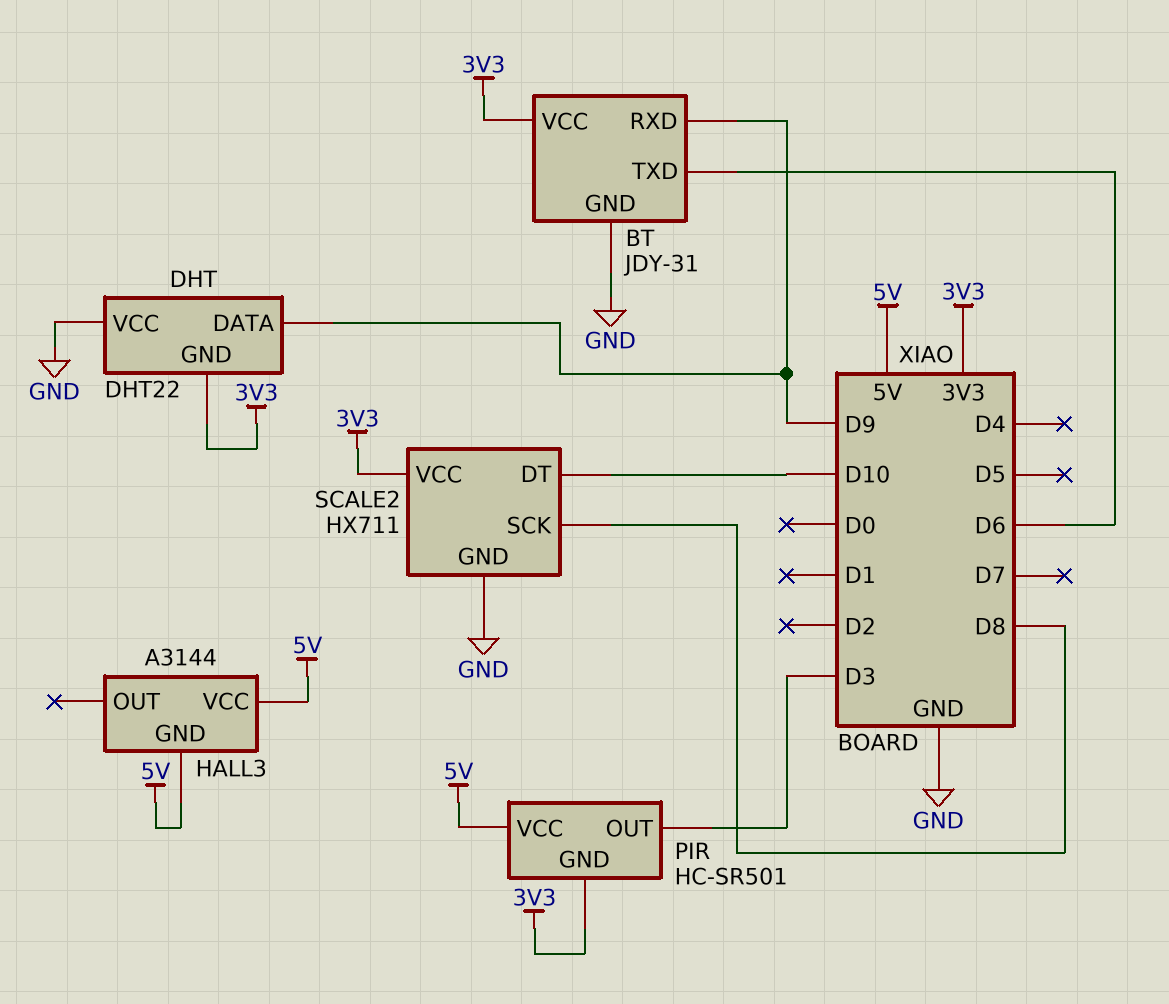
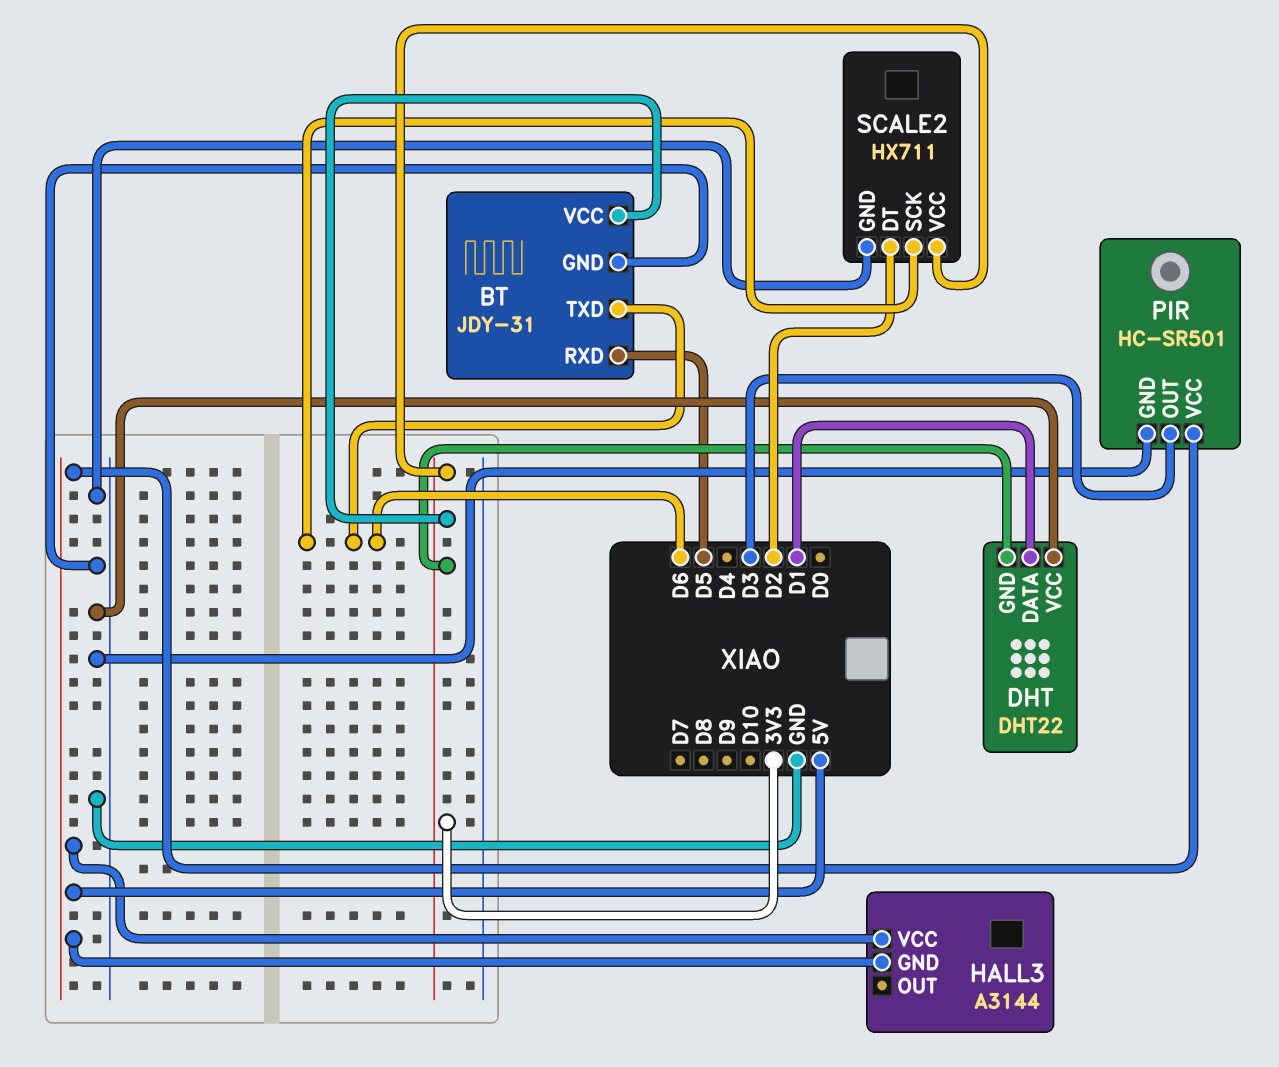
BT pin RXD: D9 -> D5
DHT pin DATA: D9 -> D1
PIR pin GND: 3V3 -> GND
SCALE2 pin DT: D10 -> D2
SCALE2 pin SCK: D8 -> D6

